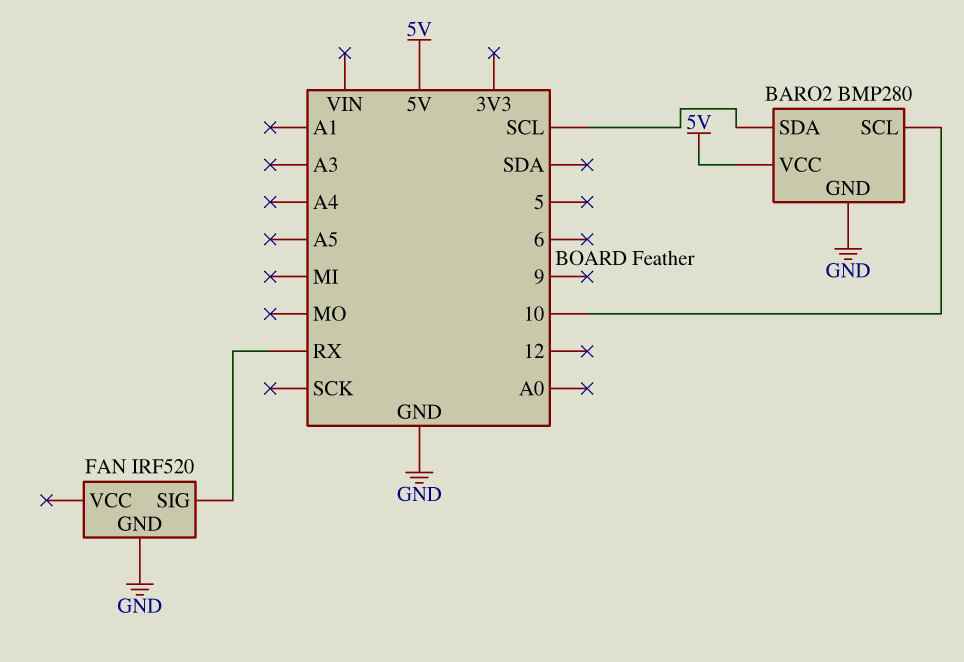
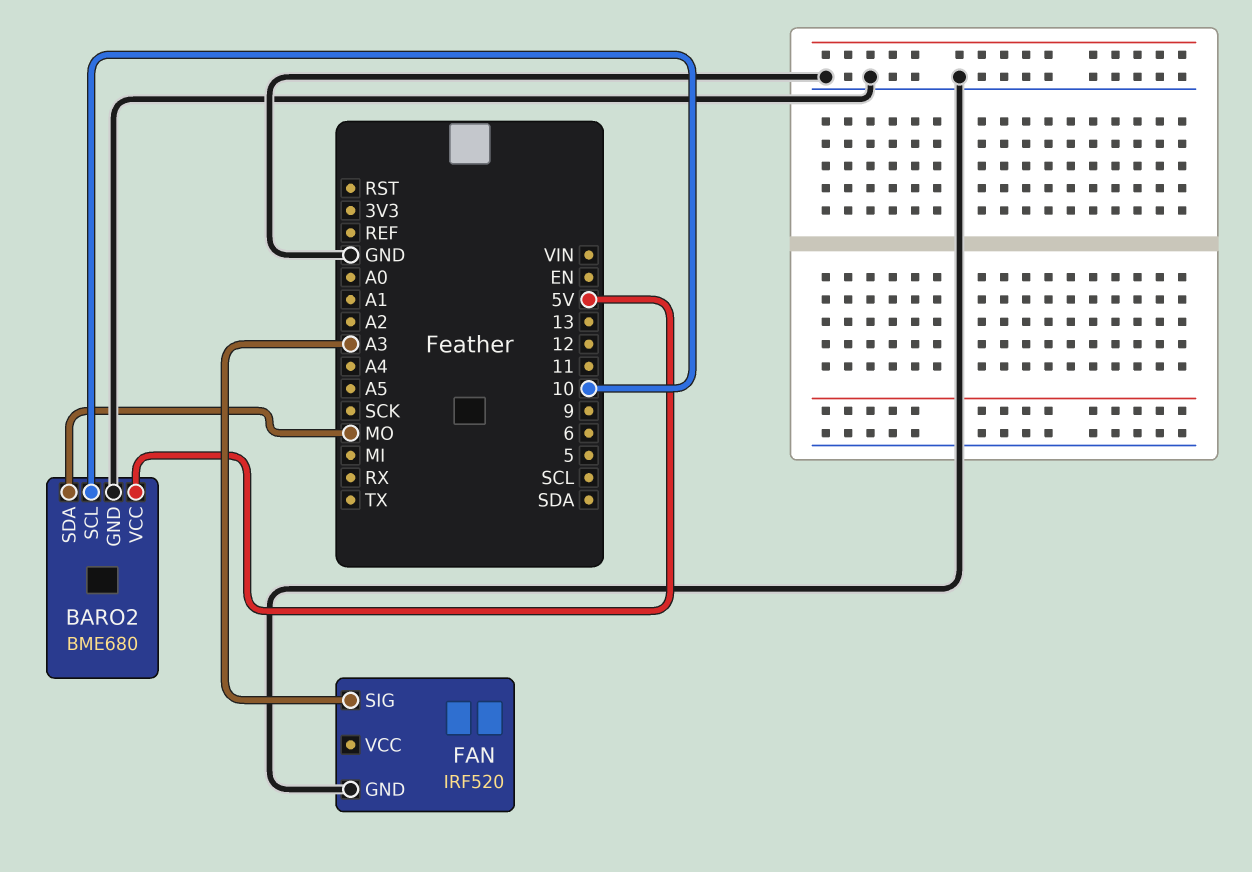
BARO2: BMP280 -> BME680
BARO2 pin SDA: SCL -> MO
FAN pin SIG: RX -> A3

